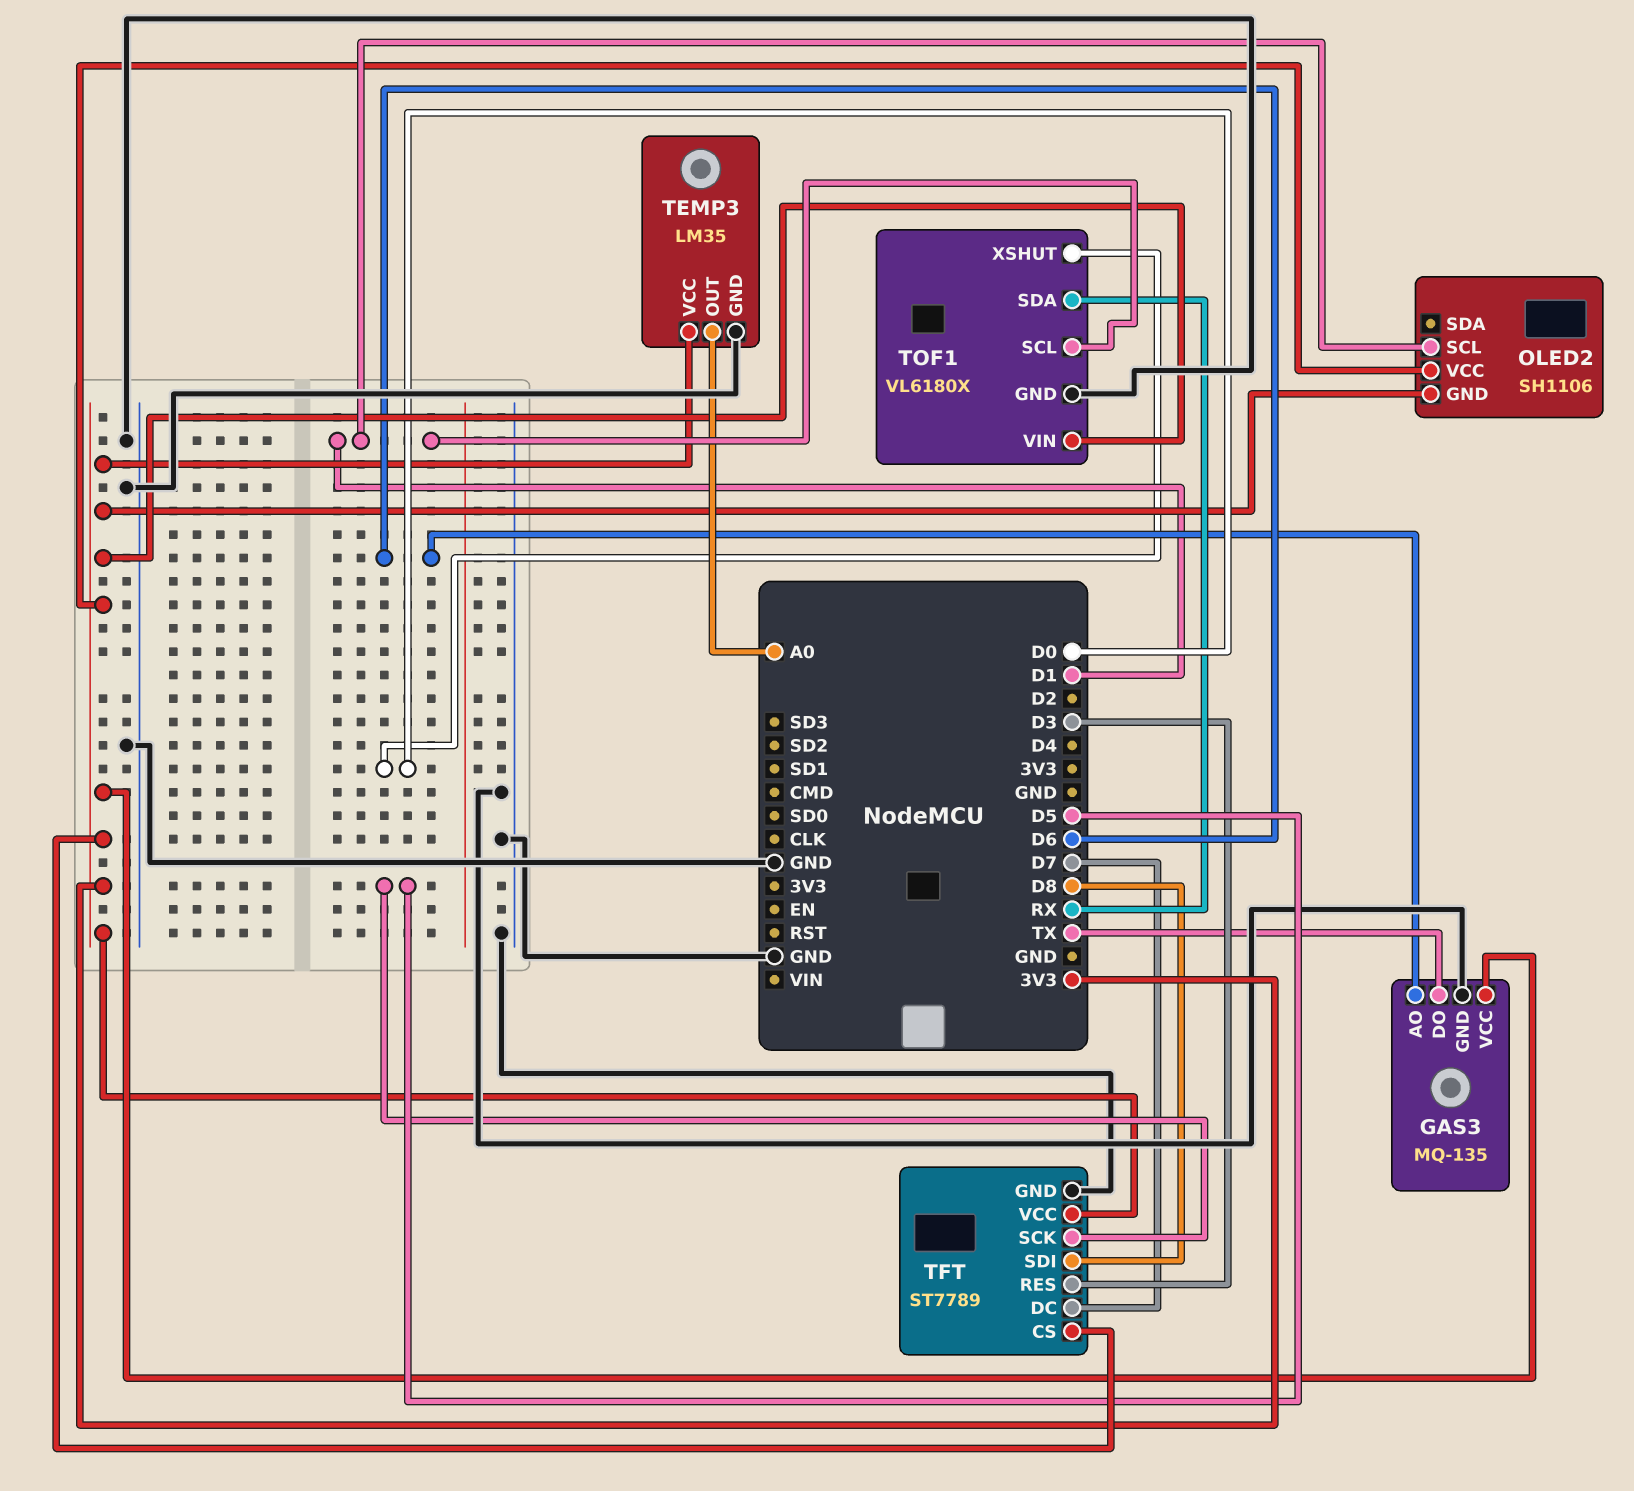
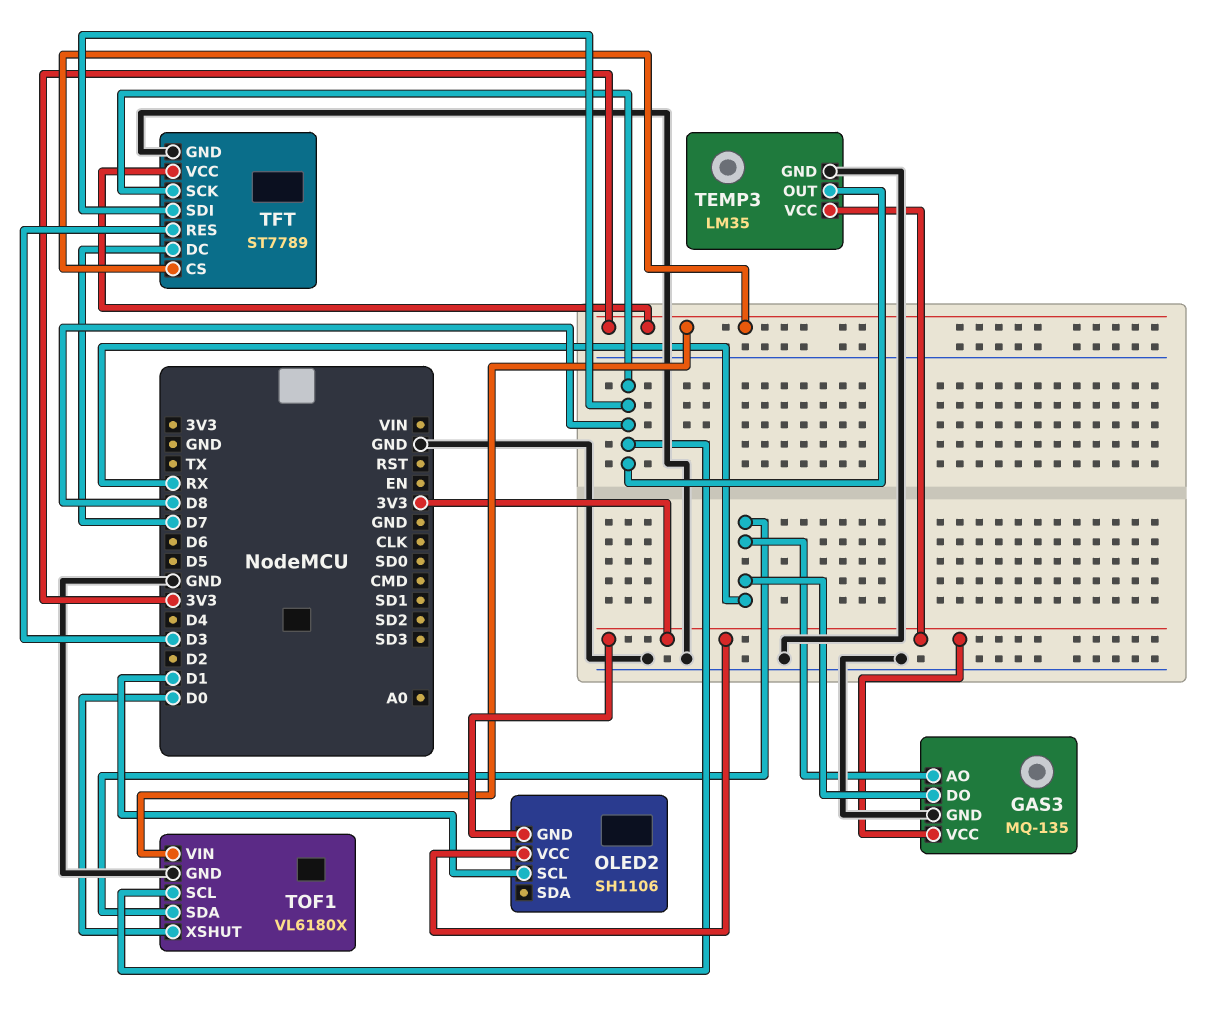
GAS3 pin AO: D6 -> RX
GAS3 pin DO: TX -> RX
TEMP3 pin OUT: A0 -> D8
TFT pin SCK: D5 -> D8
TOF1 pin SCL: D1 -> D8

